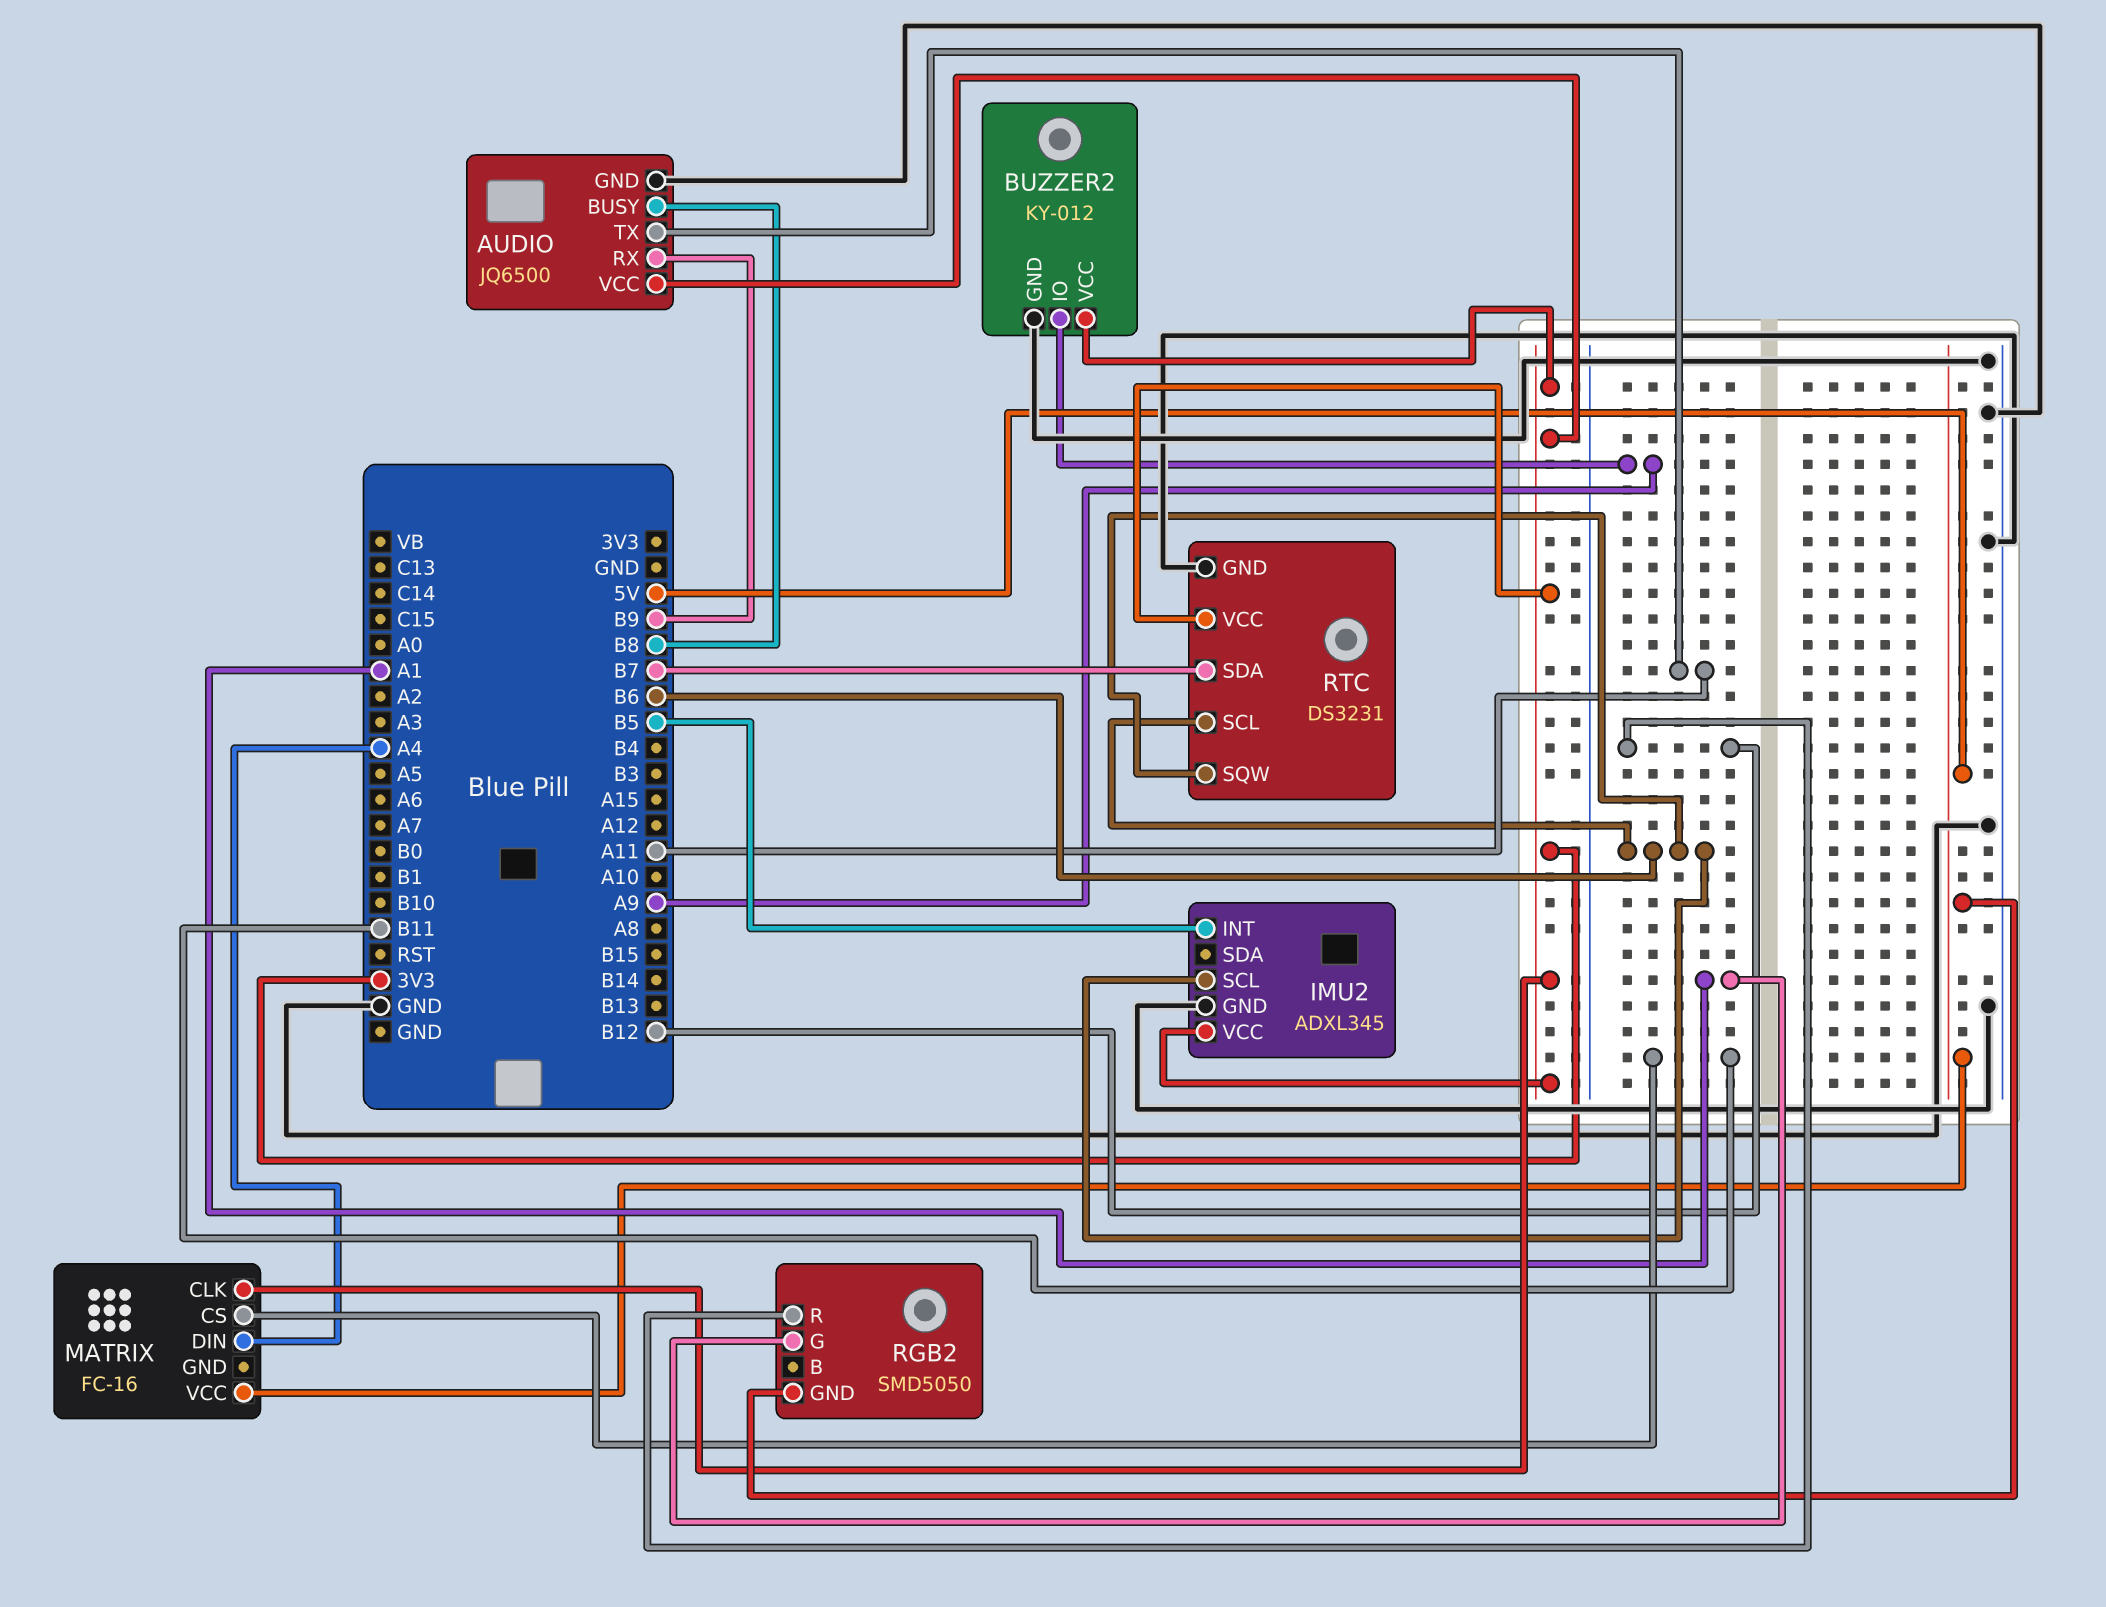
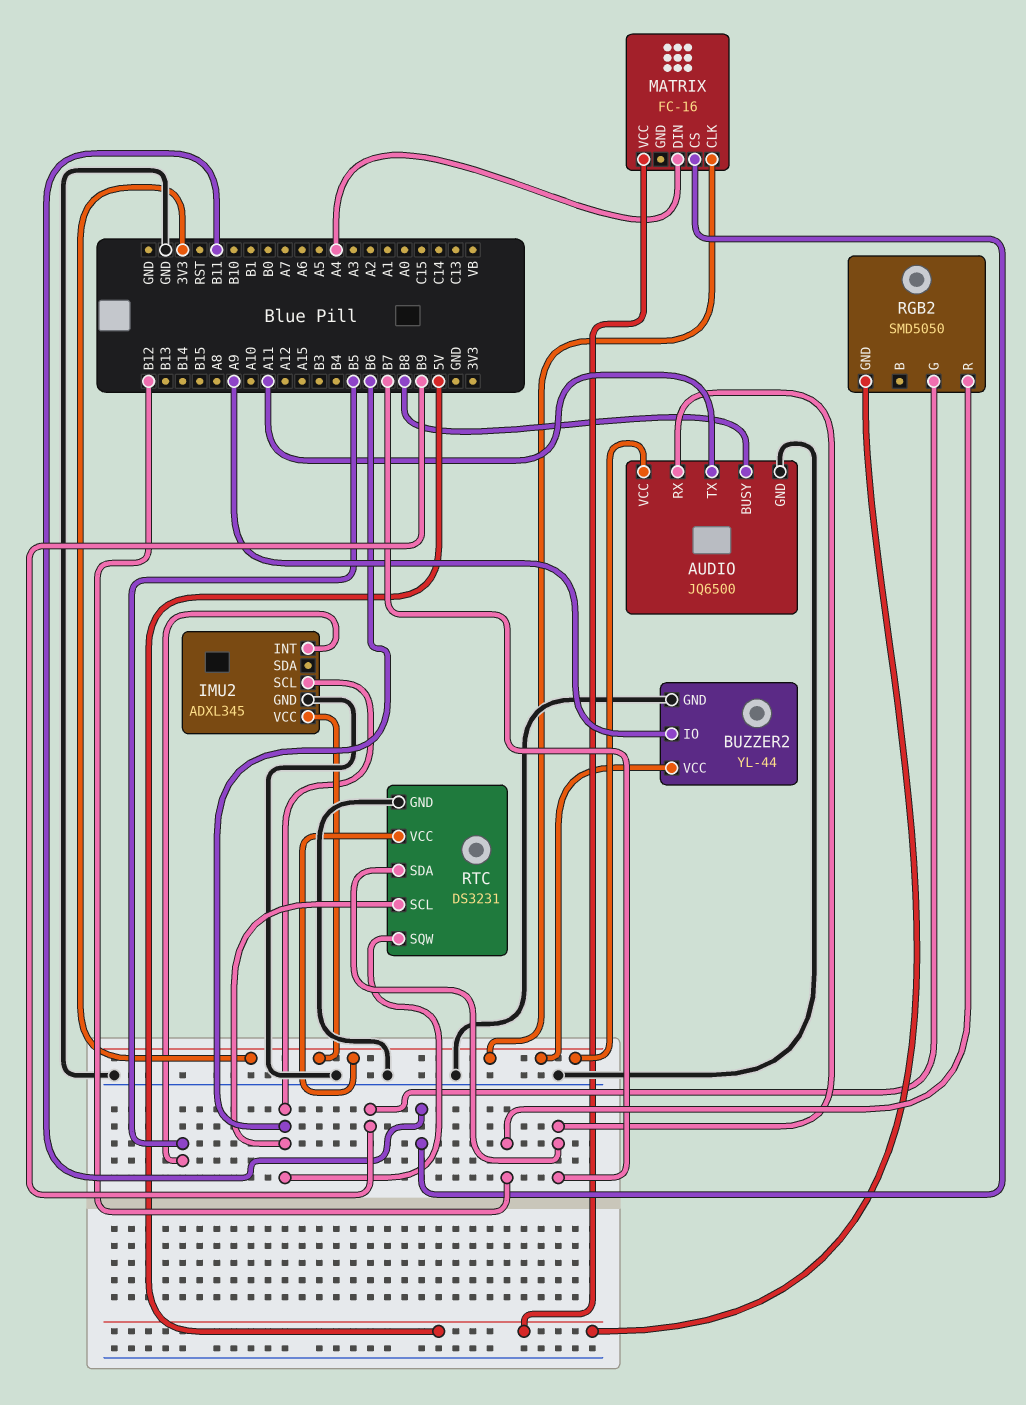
AUDIO pin RX: B9 -> B7
BUZZER2: KY-012 -> YL-44
RGB2 pin G: A1 -> B9

